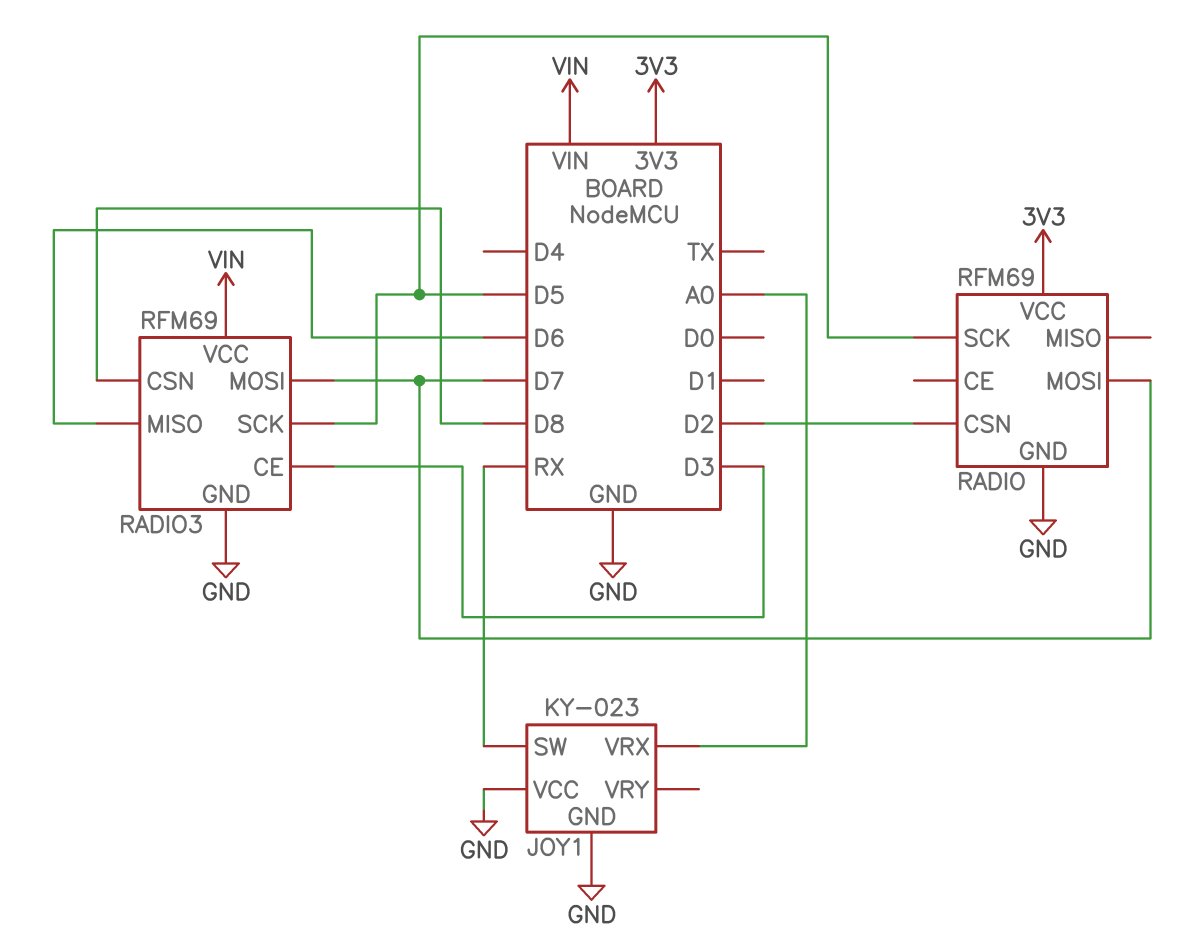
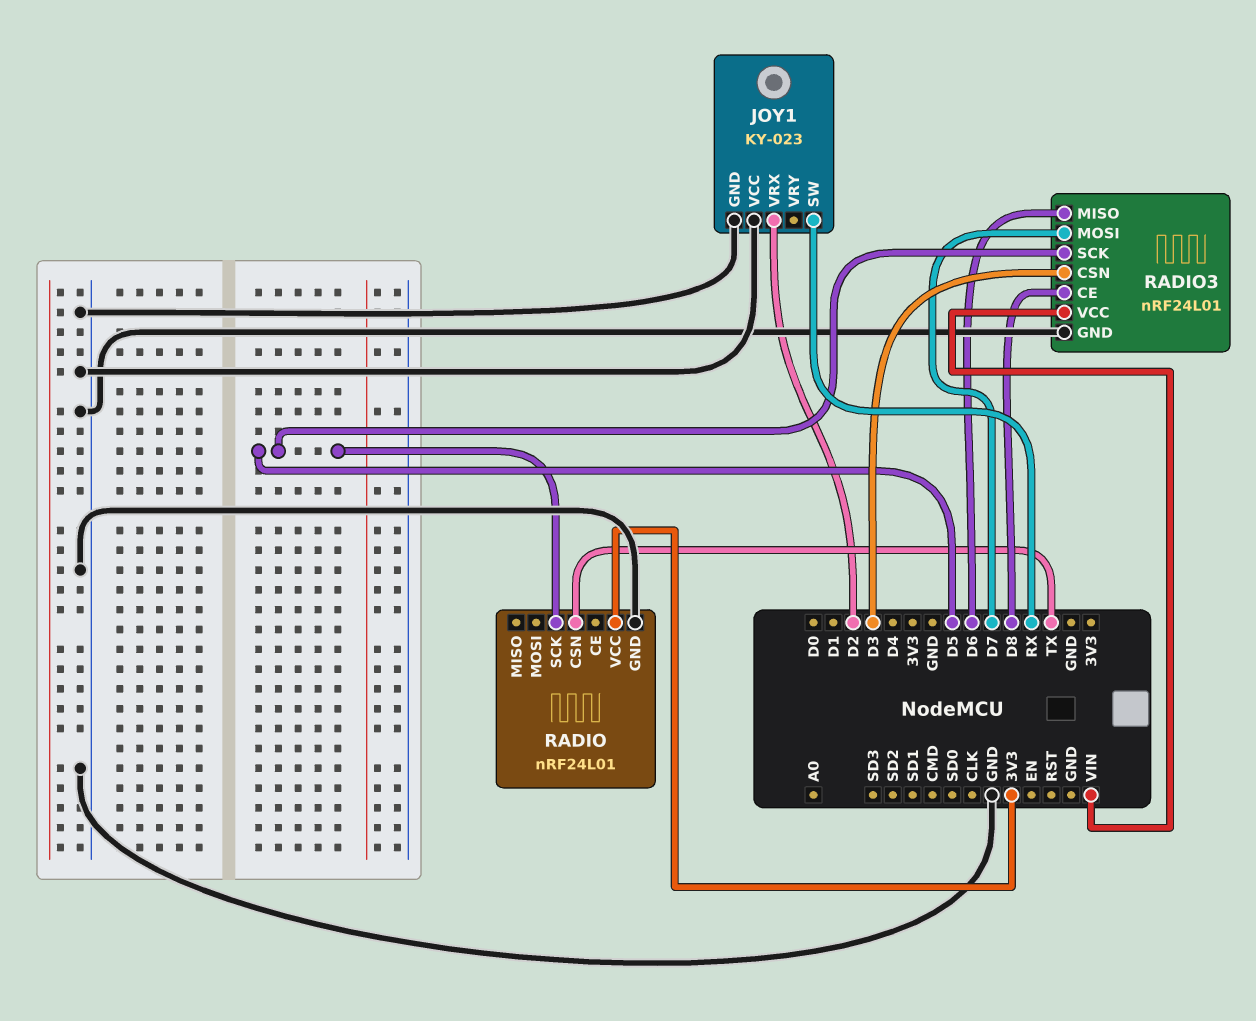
JOY1 pin VRX: A0 -> D2
RADIO: RFM69 -> nRF24L01
RADIO pin CSN: D2 -> TX
RADIO pin MOSI: D7 -> none
RADIO3: RFM69 -> nRF24L01
RADIO3 pin CE: D3 -> D8
RADIO3 pin CSN: D8 -> D3

